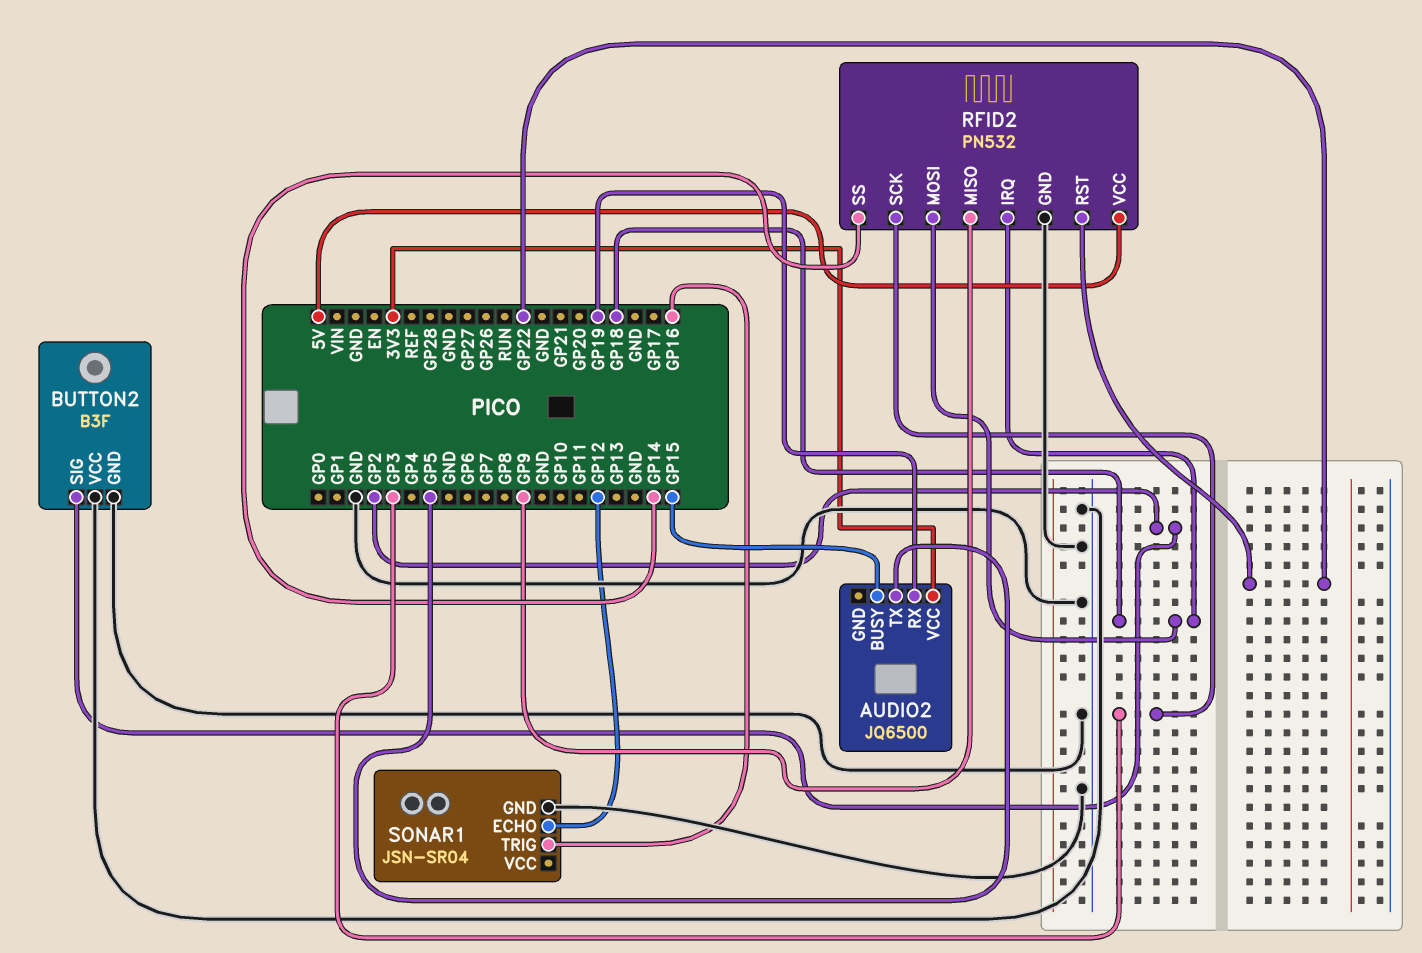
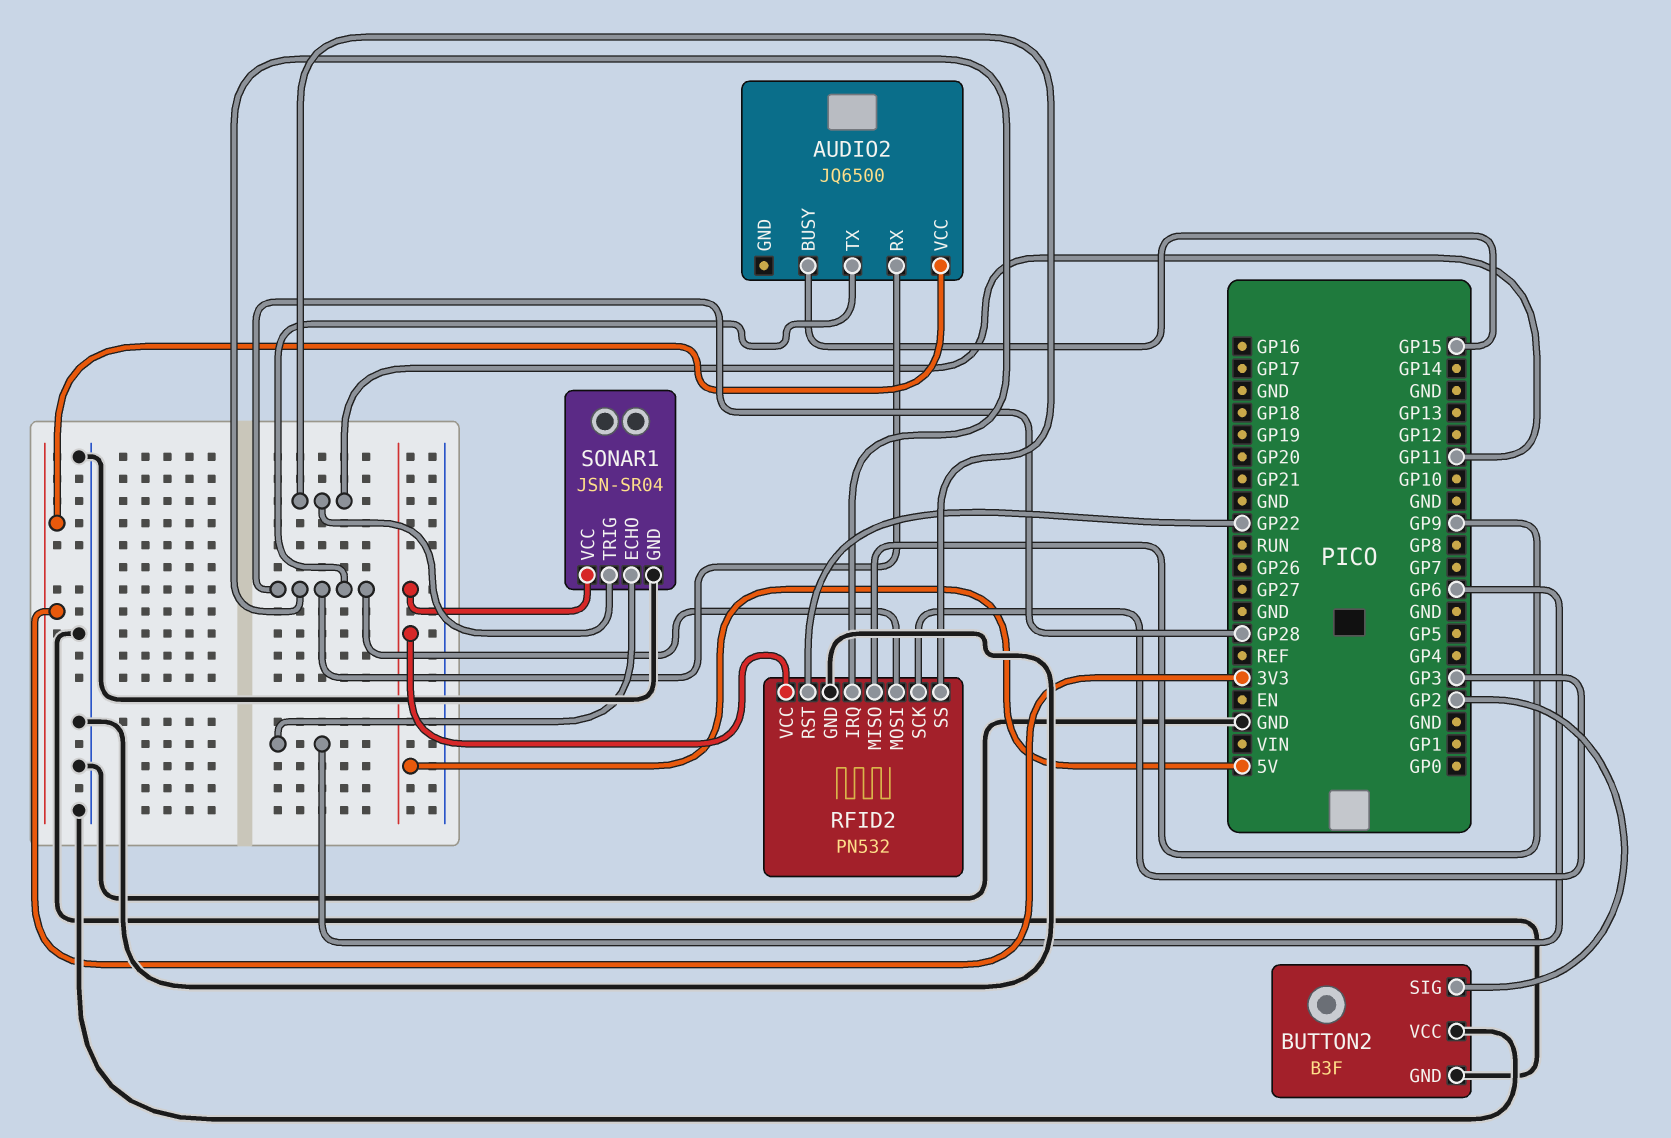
AUDIO2 pin RX: GP19 -> GP28
AUDIO2 pin TX: GP5 -> GP28
RFID2 pin IRQ: GP18 -> GP28
RFID2 pin MOSI: GP18 -> GP28
RFID2 pin SS: GP14 -> GP11
SONAR1 pin ECHO: GP12 -> GP6
SONAR1 pin TRIG: GP16 -> GP11
SONAR1 pin VCC: none -> 5V

